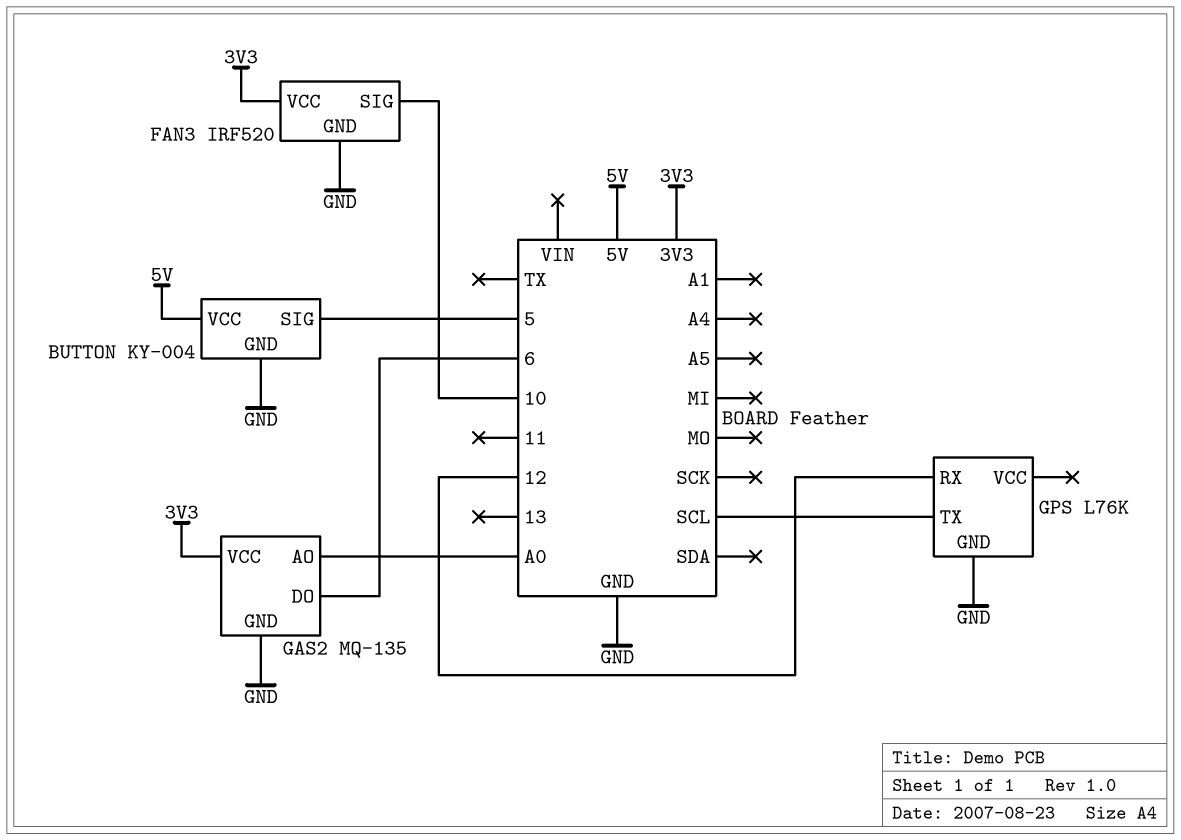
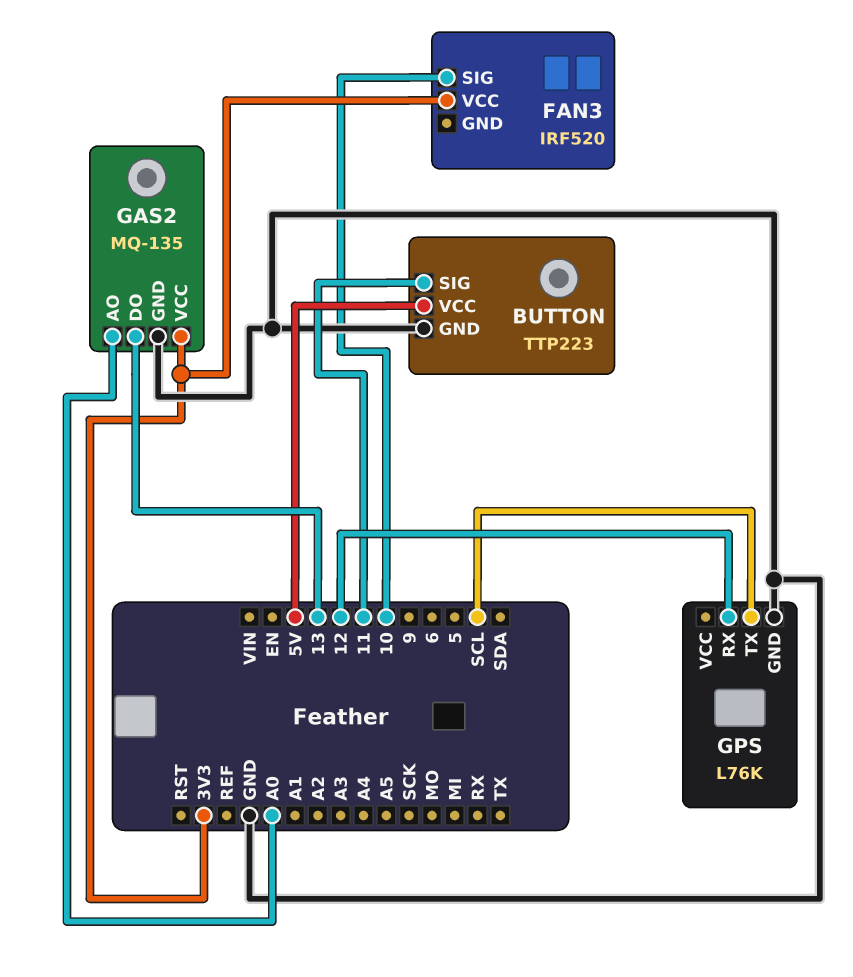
BUTTON: KY-004 -> TTP223
BUTTON pin SIG: 5 -> 11
FAN3 pin GND: GND -> none
GAS2 pin DO: 6 -> 13

